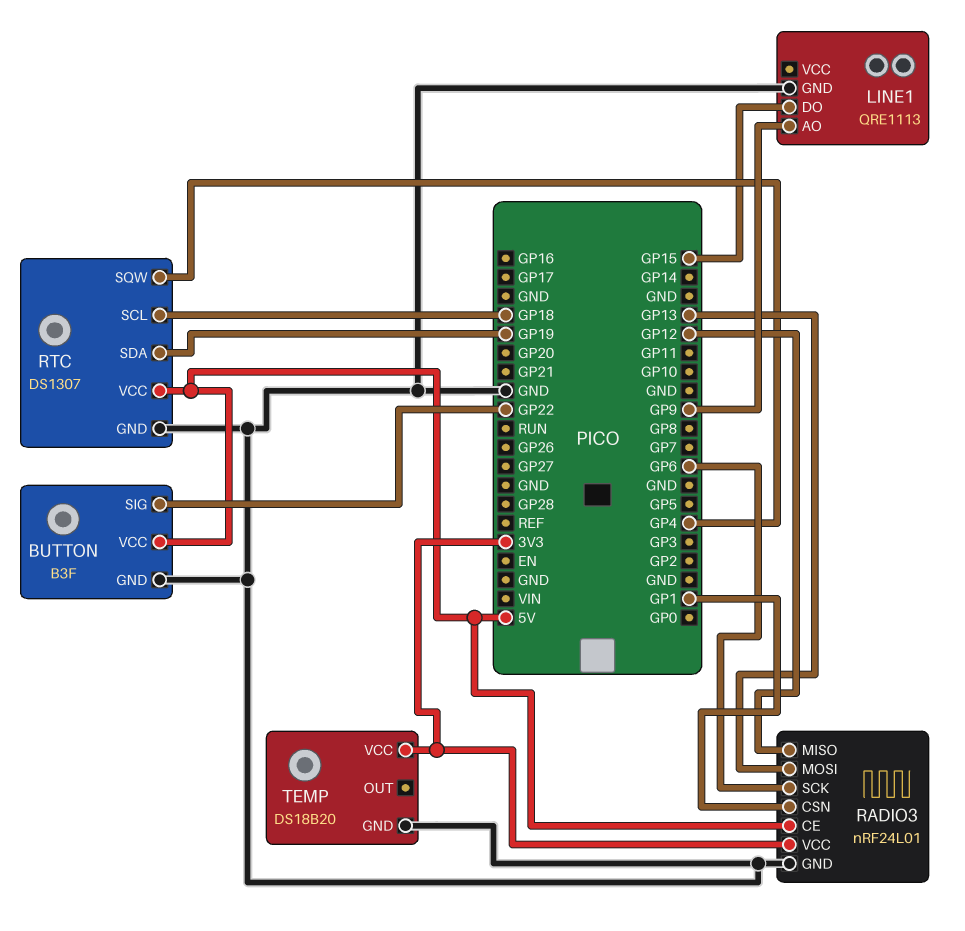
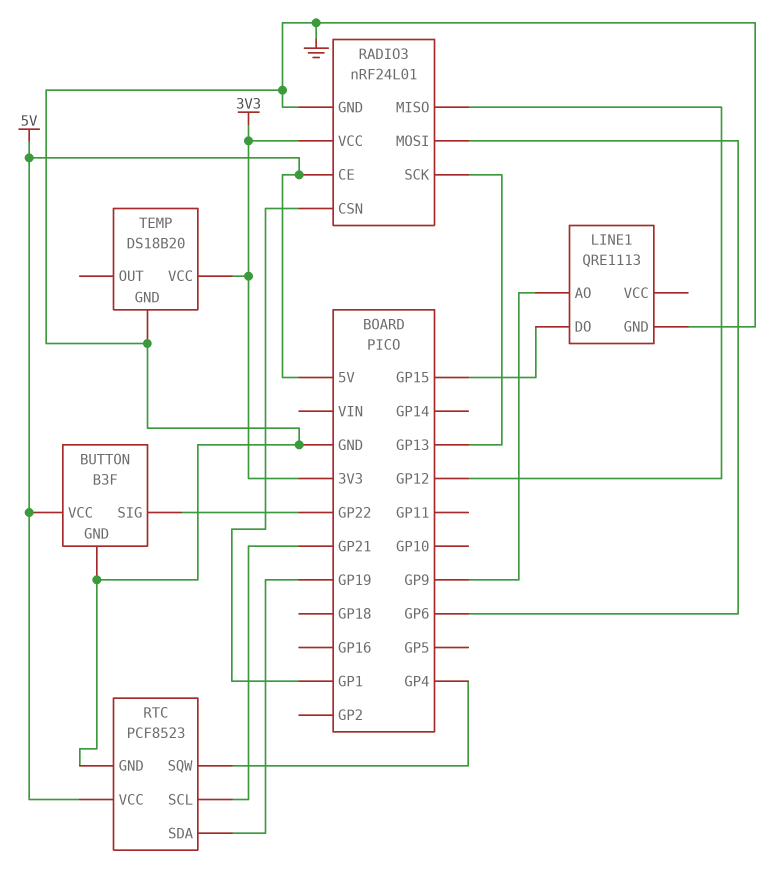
RADIO3 pin MOSI: GP13 -> GP6
RADIO3 pin SCK: GP6 -> GP13
RTC: DS1307 -> PCF8523
RTC pin SCL: GP18 -> GP21

